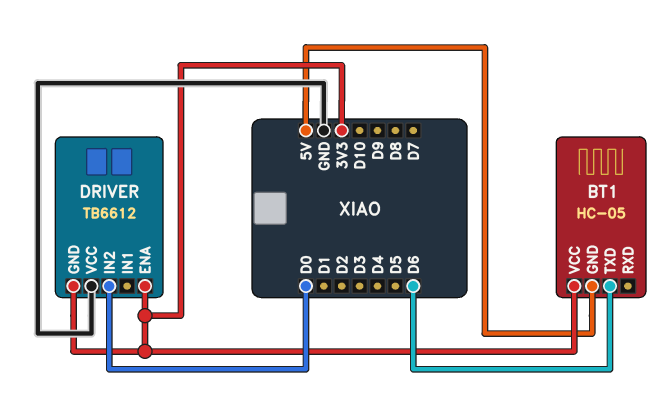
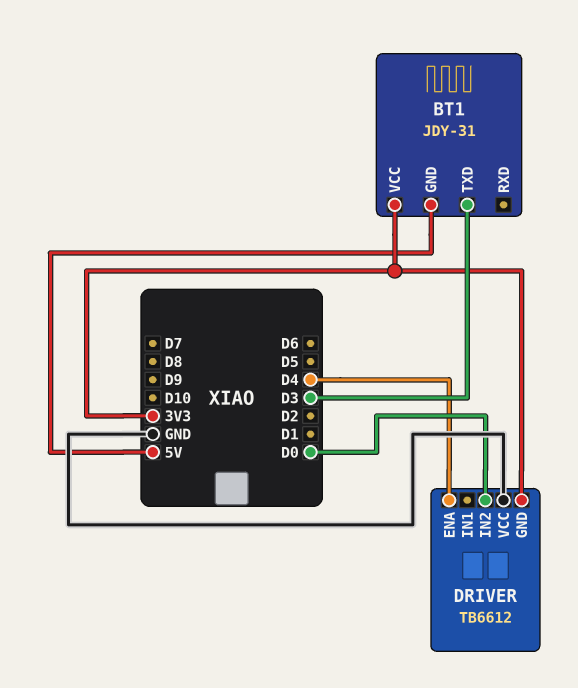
BT1: HC-05 -> JDY-31
BT1 pin TXD: D6 -> D3
DRIVER pin ENA: 3V3 -> D4

